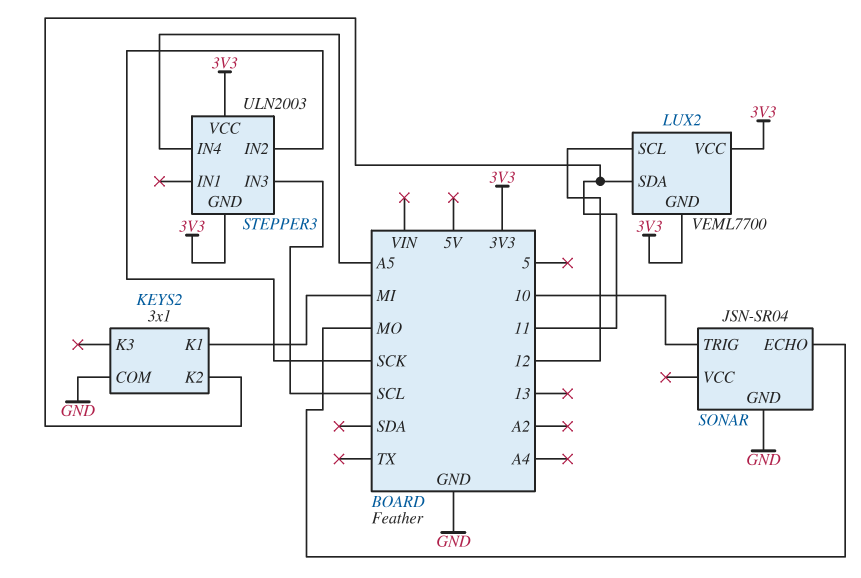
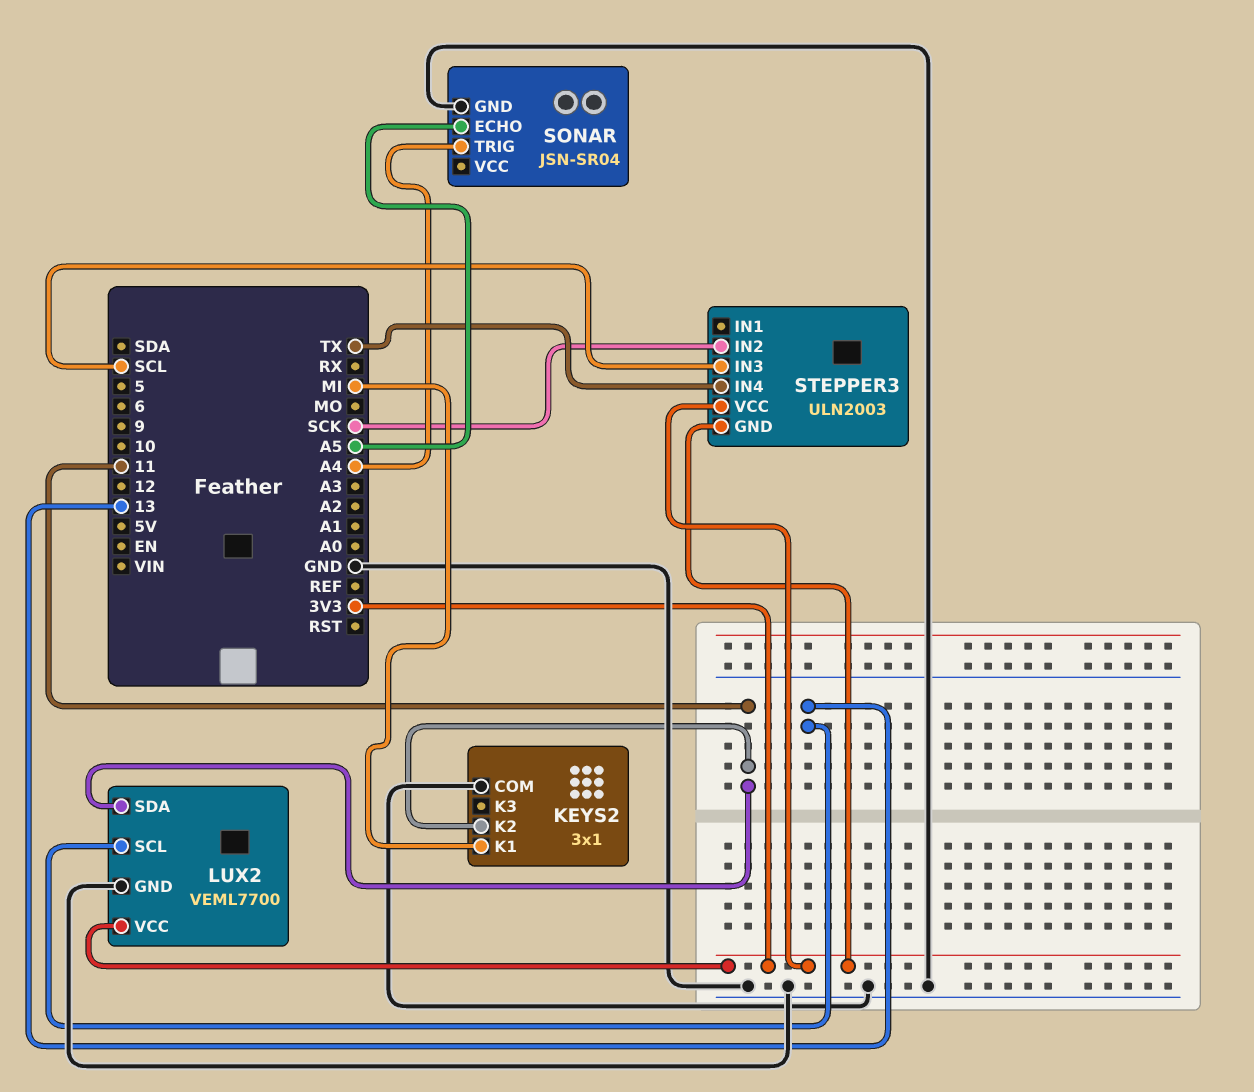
LUX2 pin GND: 3V3 -> GND
LUX2 pin SCL: 12 -> 13
SONAR pin ECHO: MO -> A5
SONAR pin TRIG: 10 -> A4
STEPPER3 pin IN4: A5 -> TX

